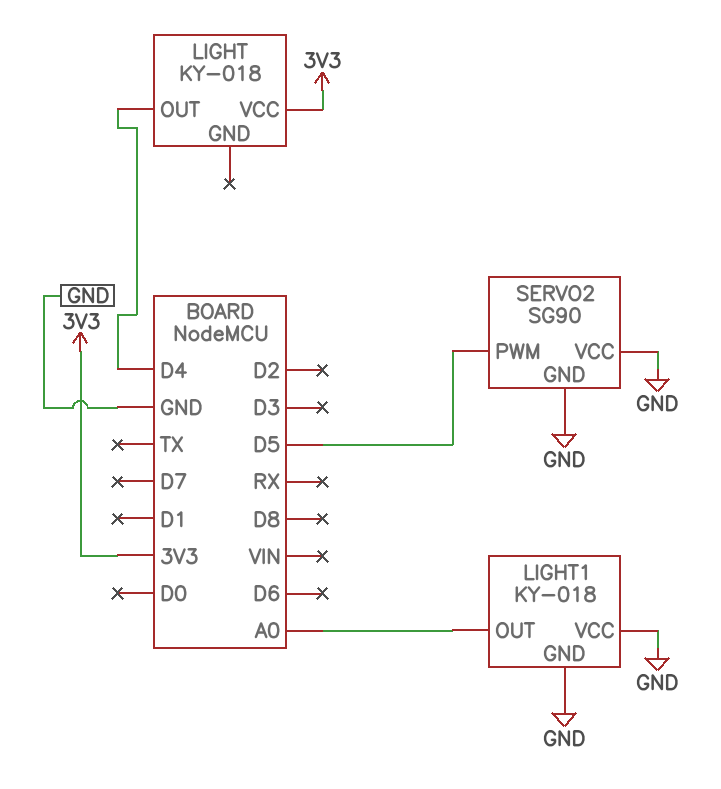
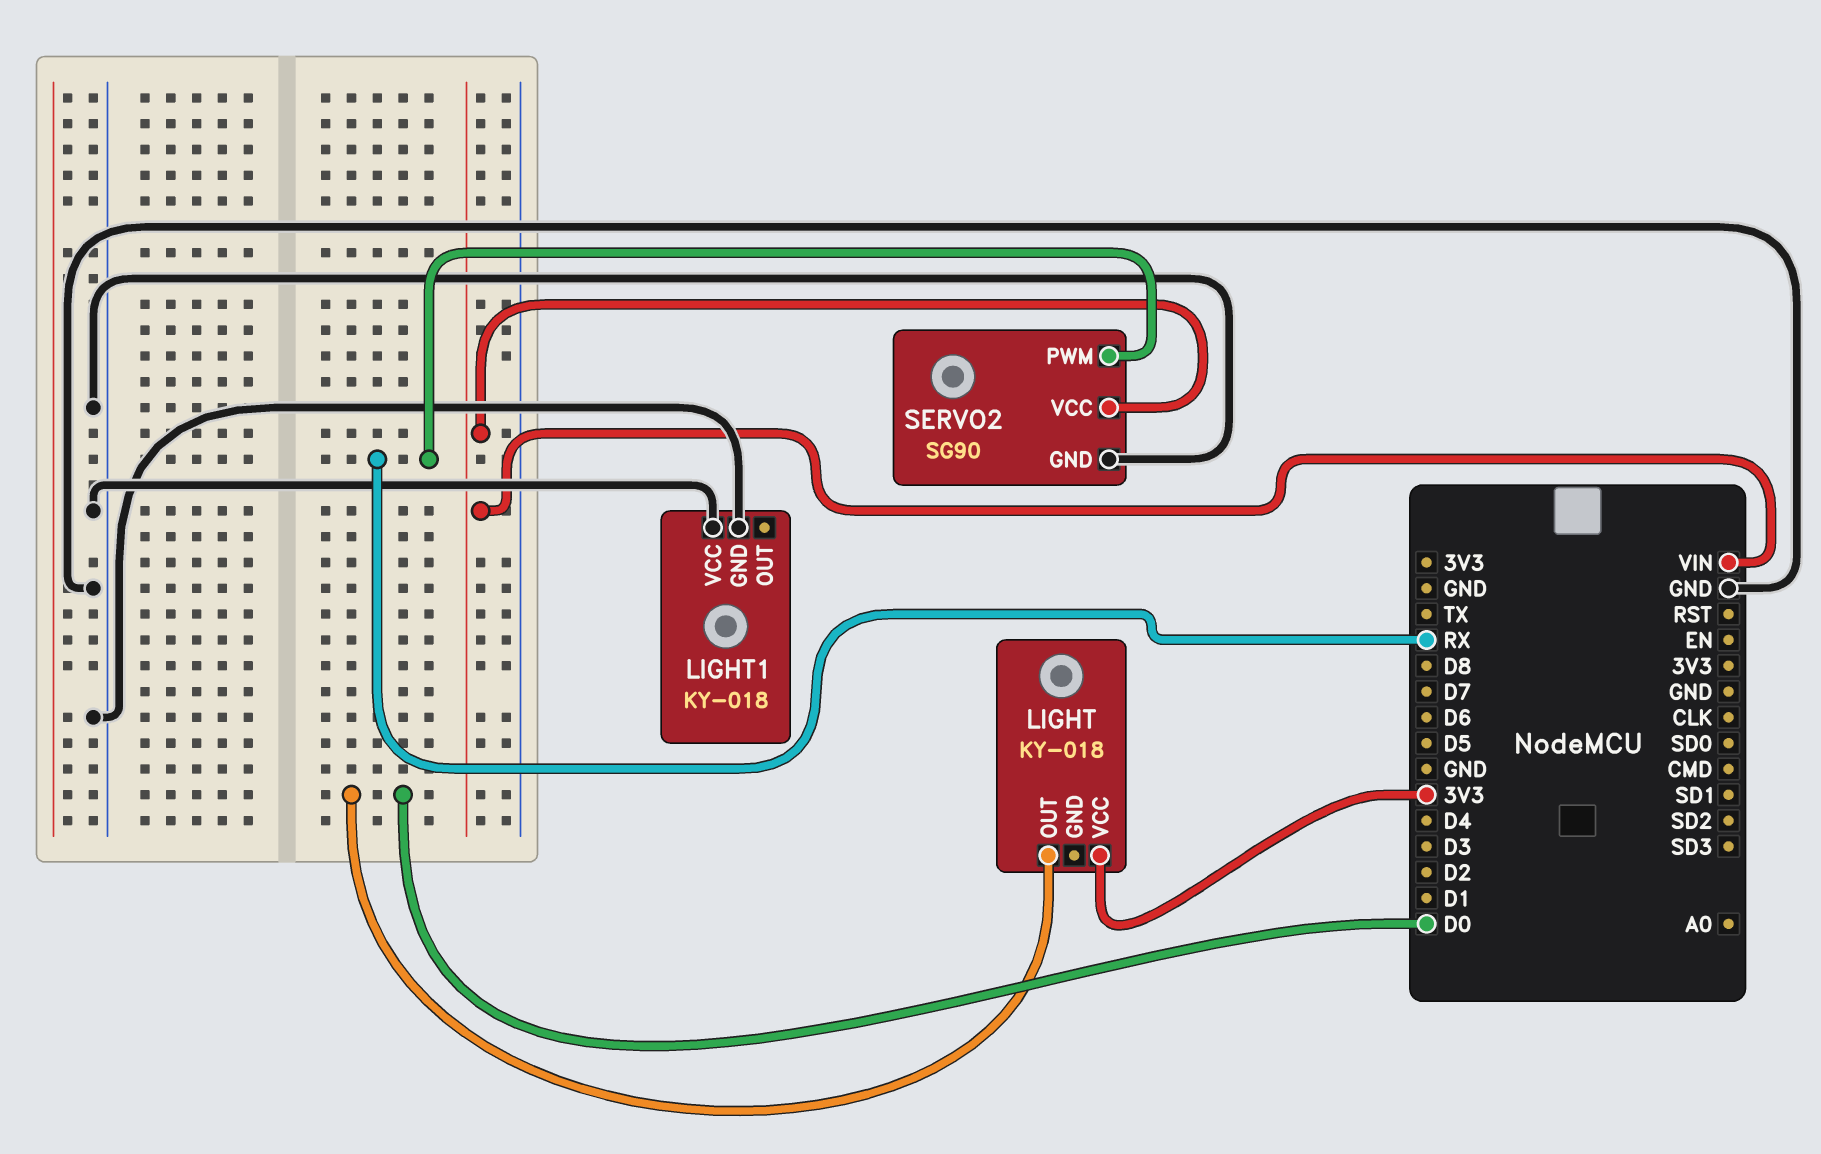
LIGHT pin OUT: D4 -> D0
LIGHT1 pin OUT: A0 -> none
SERVO2 pin PWM: D5 -> RX
SERVO2 pin VCC: GND -> VIN

